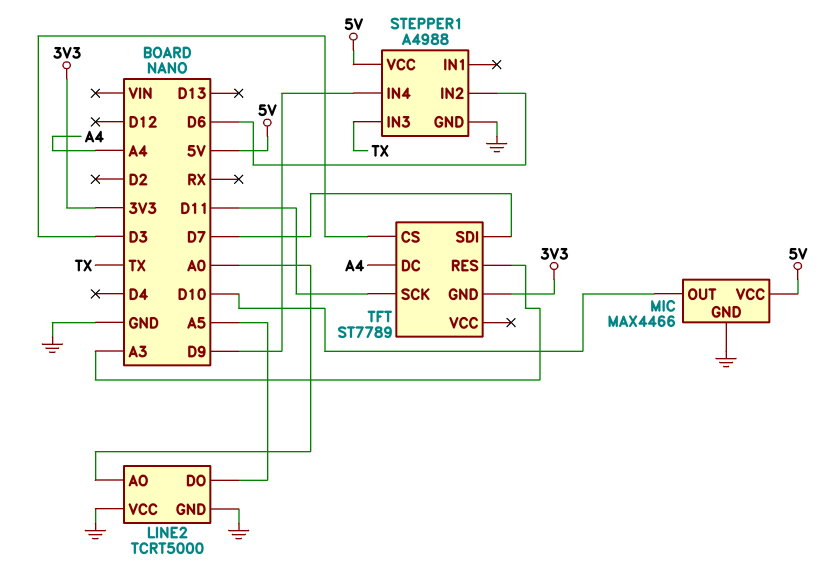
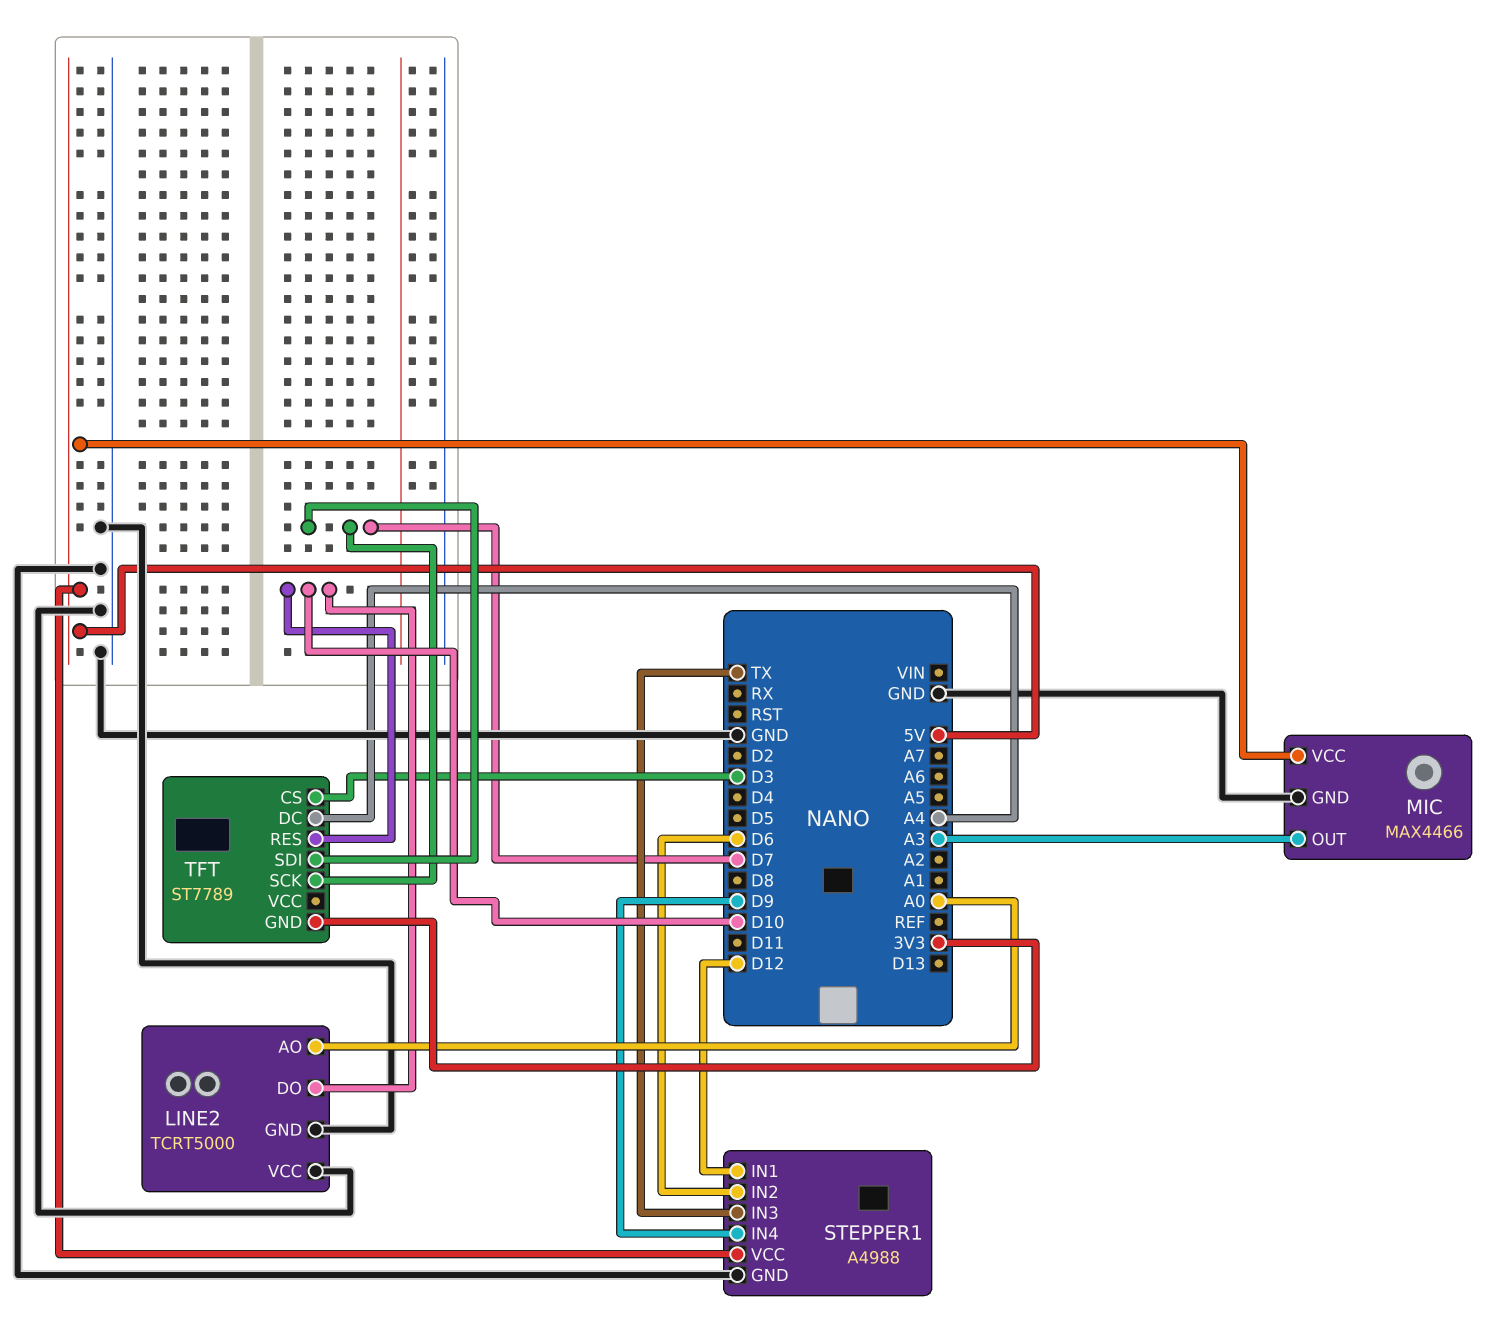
LINE2 pin DO: A5 -> D10
MIC pin OUT: D10 -> A3
STEPPER1 pin IN1: none -> D12
TFT pin RES: A3 -> D10
TFT pin SCK: D11 -> D7

